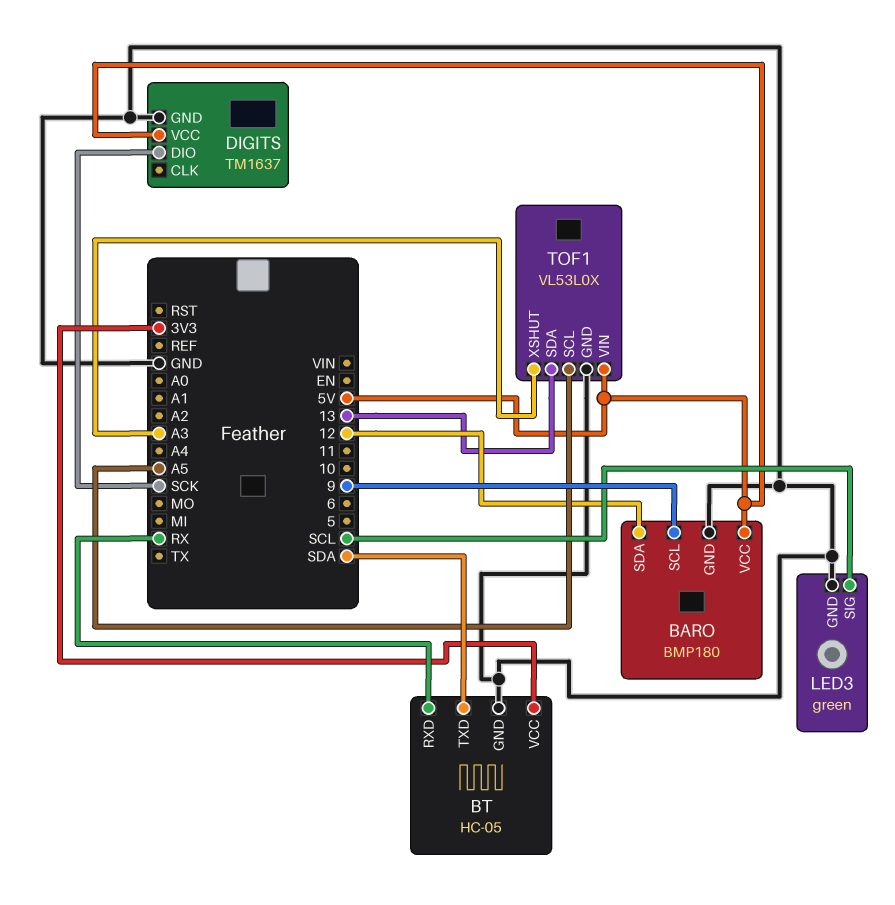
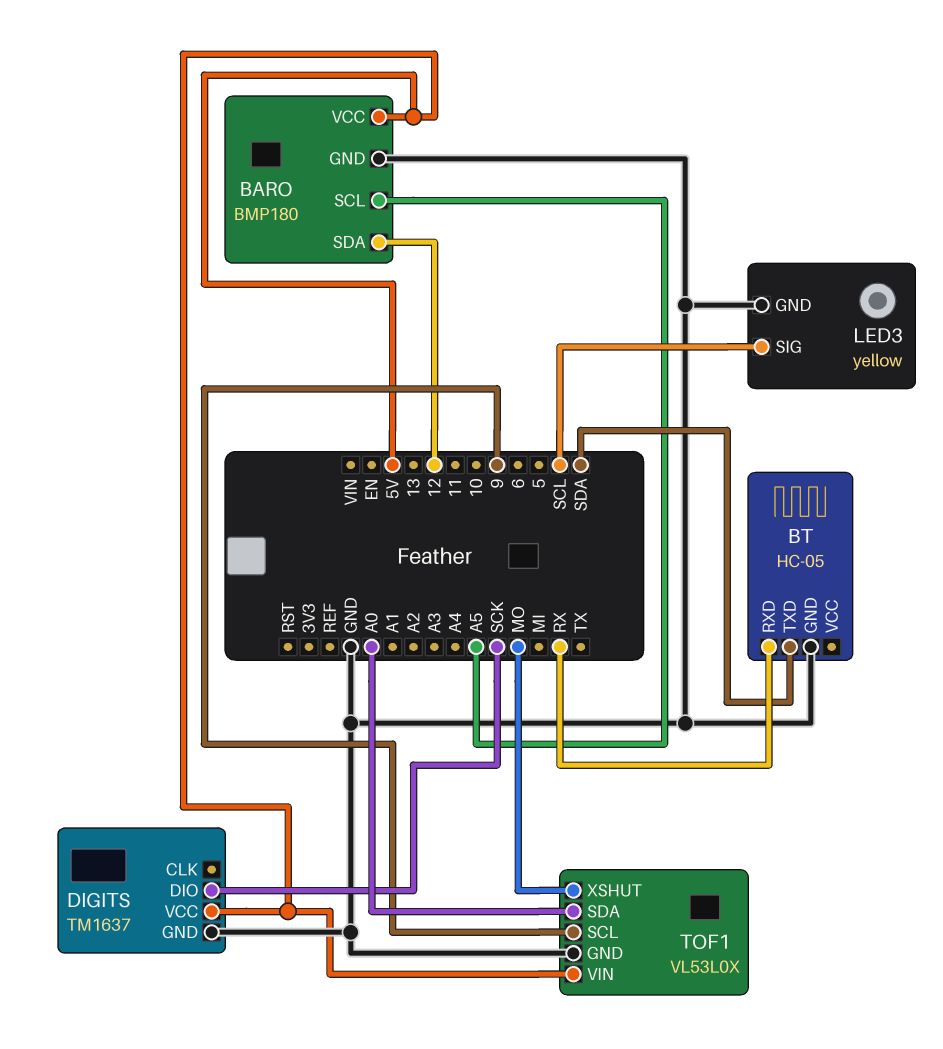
BARO pin SCL: 9 -> A5
BT pin VCC: 3V3 -> none
LED3: green -> yellow
TOF1 pin SCL: A5 -> 9
TOF1 pin SDA: 13 -> A0
TOF1 pin XSHUT: A3 -> MO

